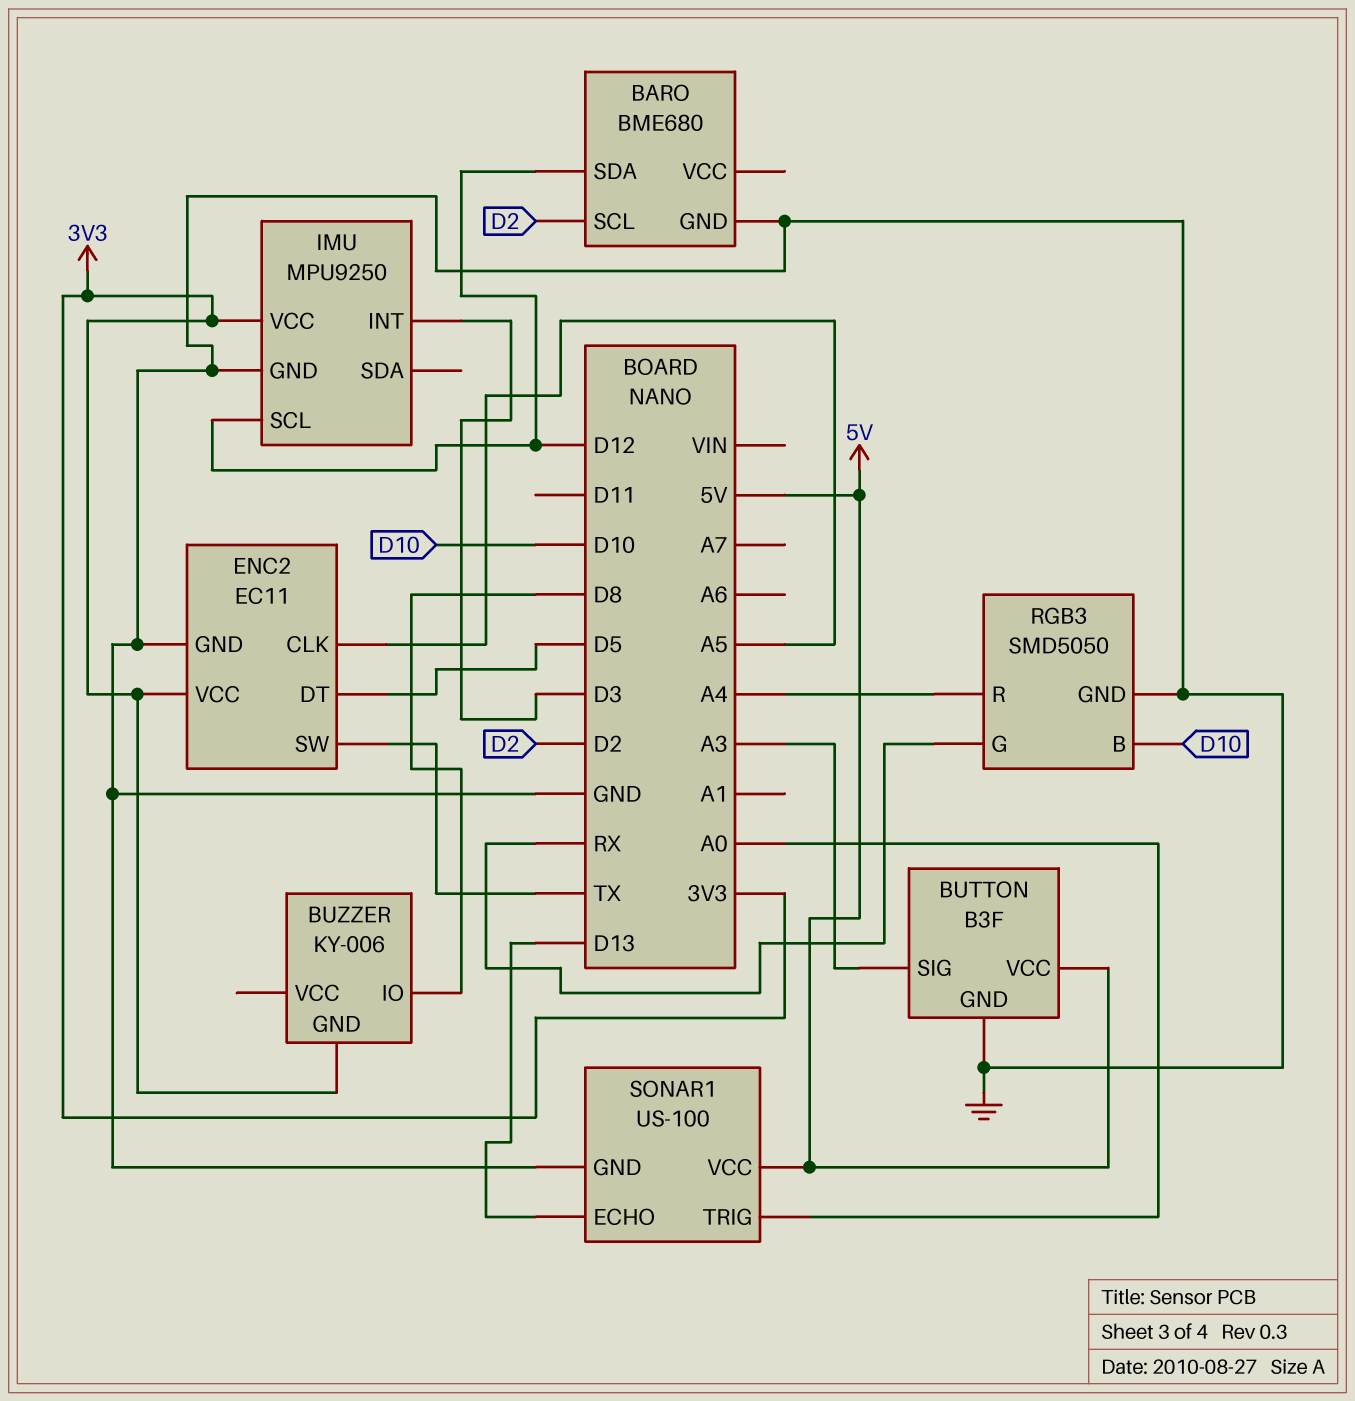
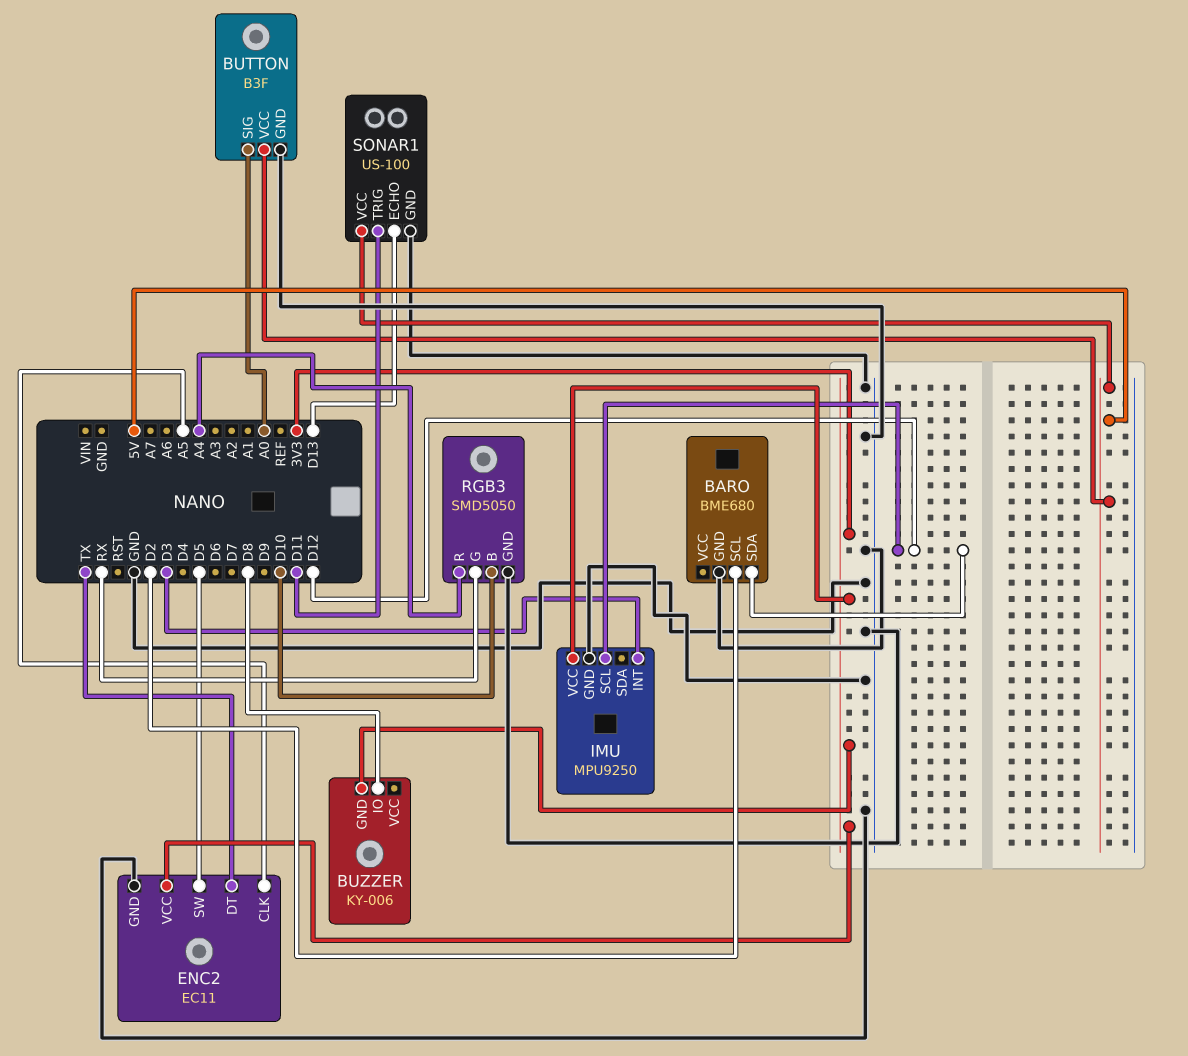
BUTTON pin SIG: A3 -> A0
ENC2 pin DT: D5 -> TX
ENC2 pin SW: TX -> D5
SONAR1 pin TRIG: A0 -> D11

